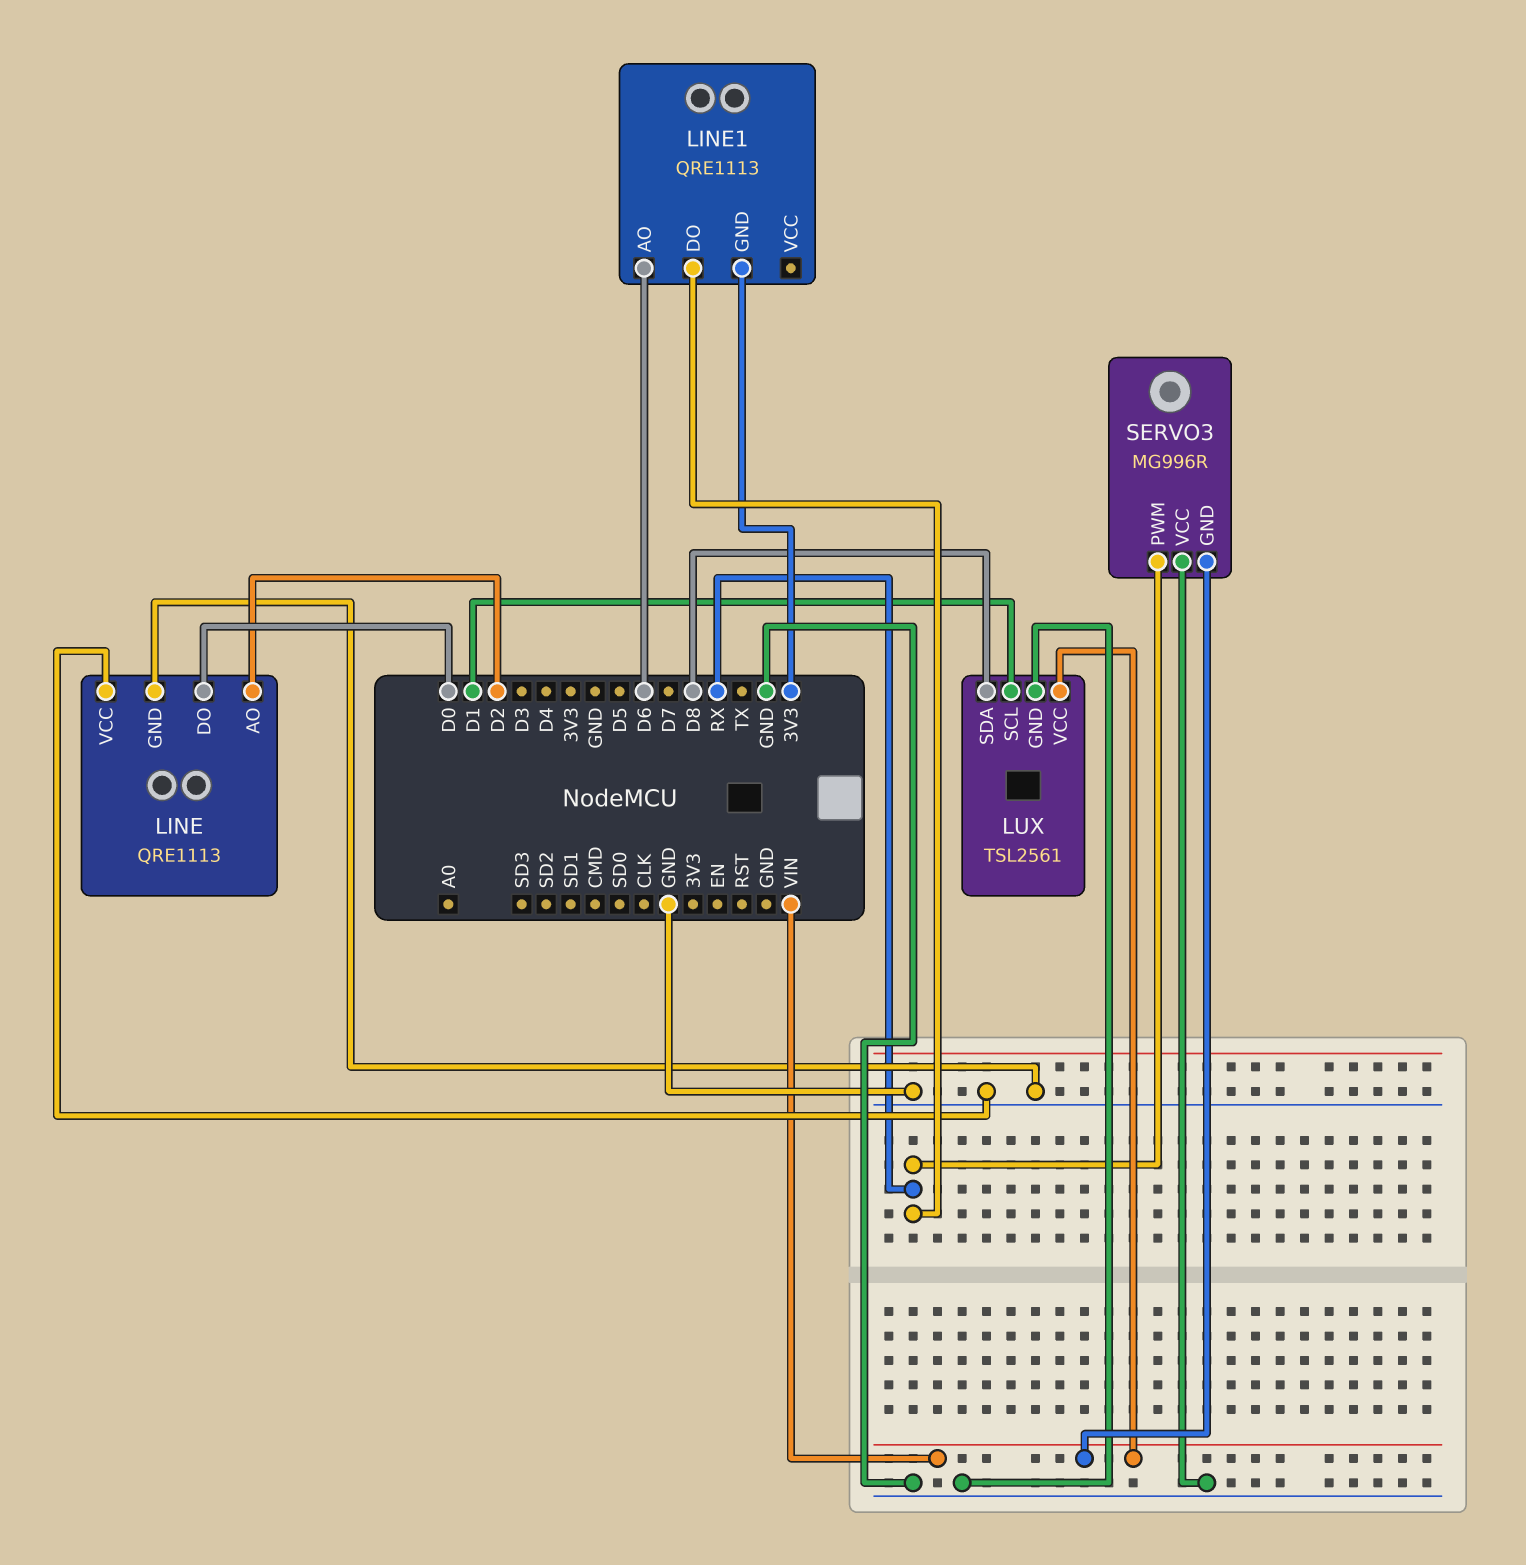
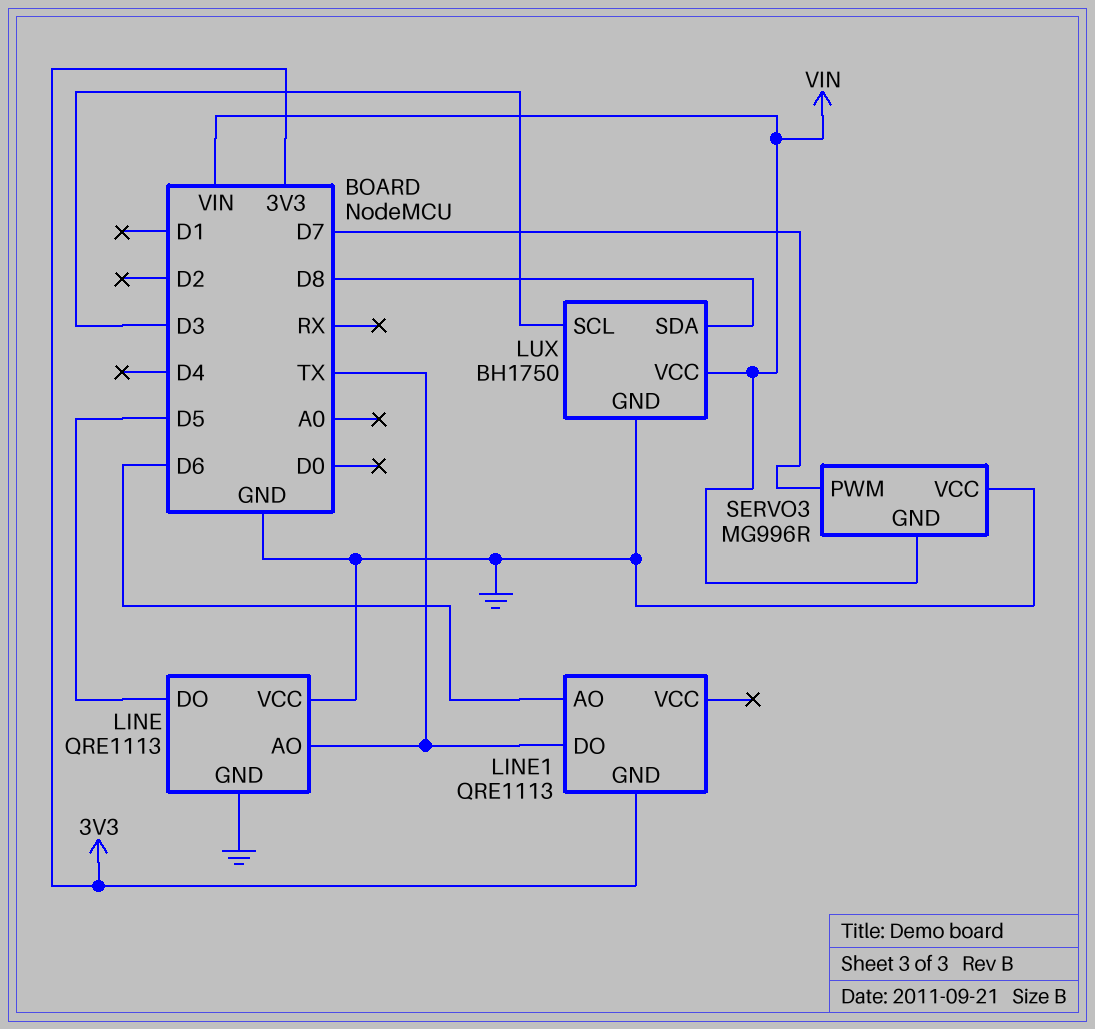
LINE pin AO: D2 -> TX
LINE pin DO: D0 -> D5
LINE1 pin DO: RX -> TX
LUX: TSL2561 -> BH1750
LUX pin SCL: D1 -> D3
SERVO3 pin PWM: RX -> D7

